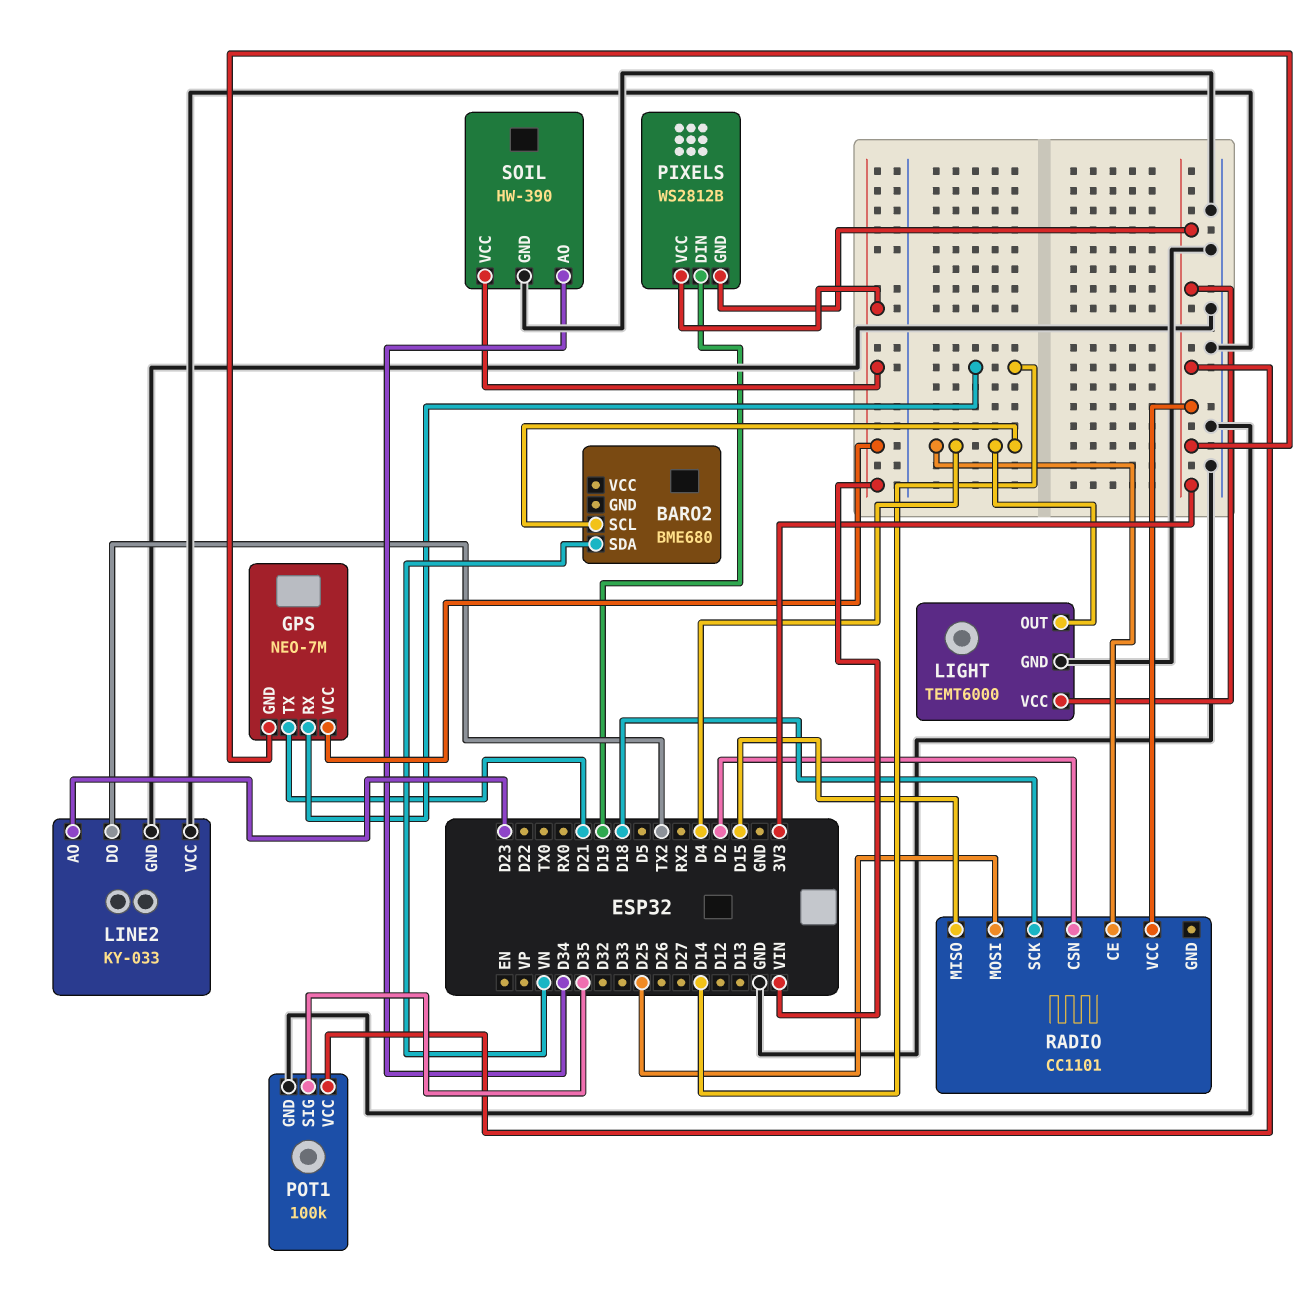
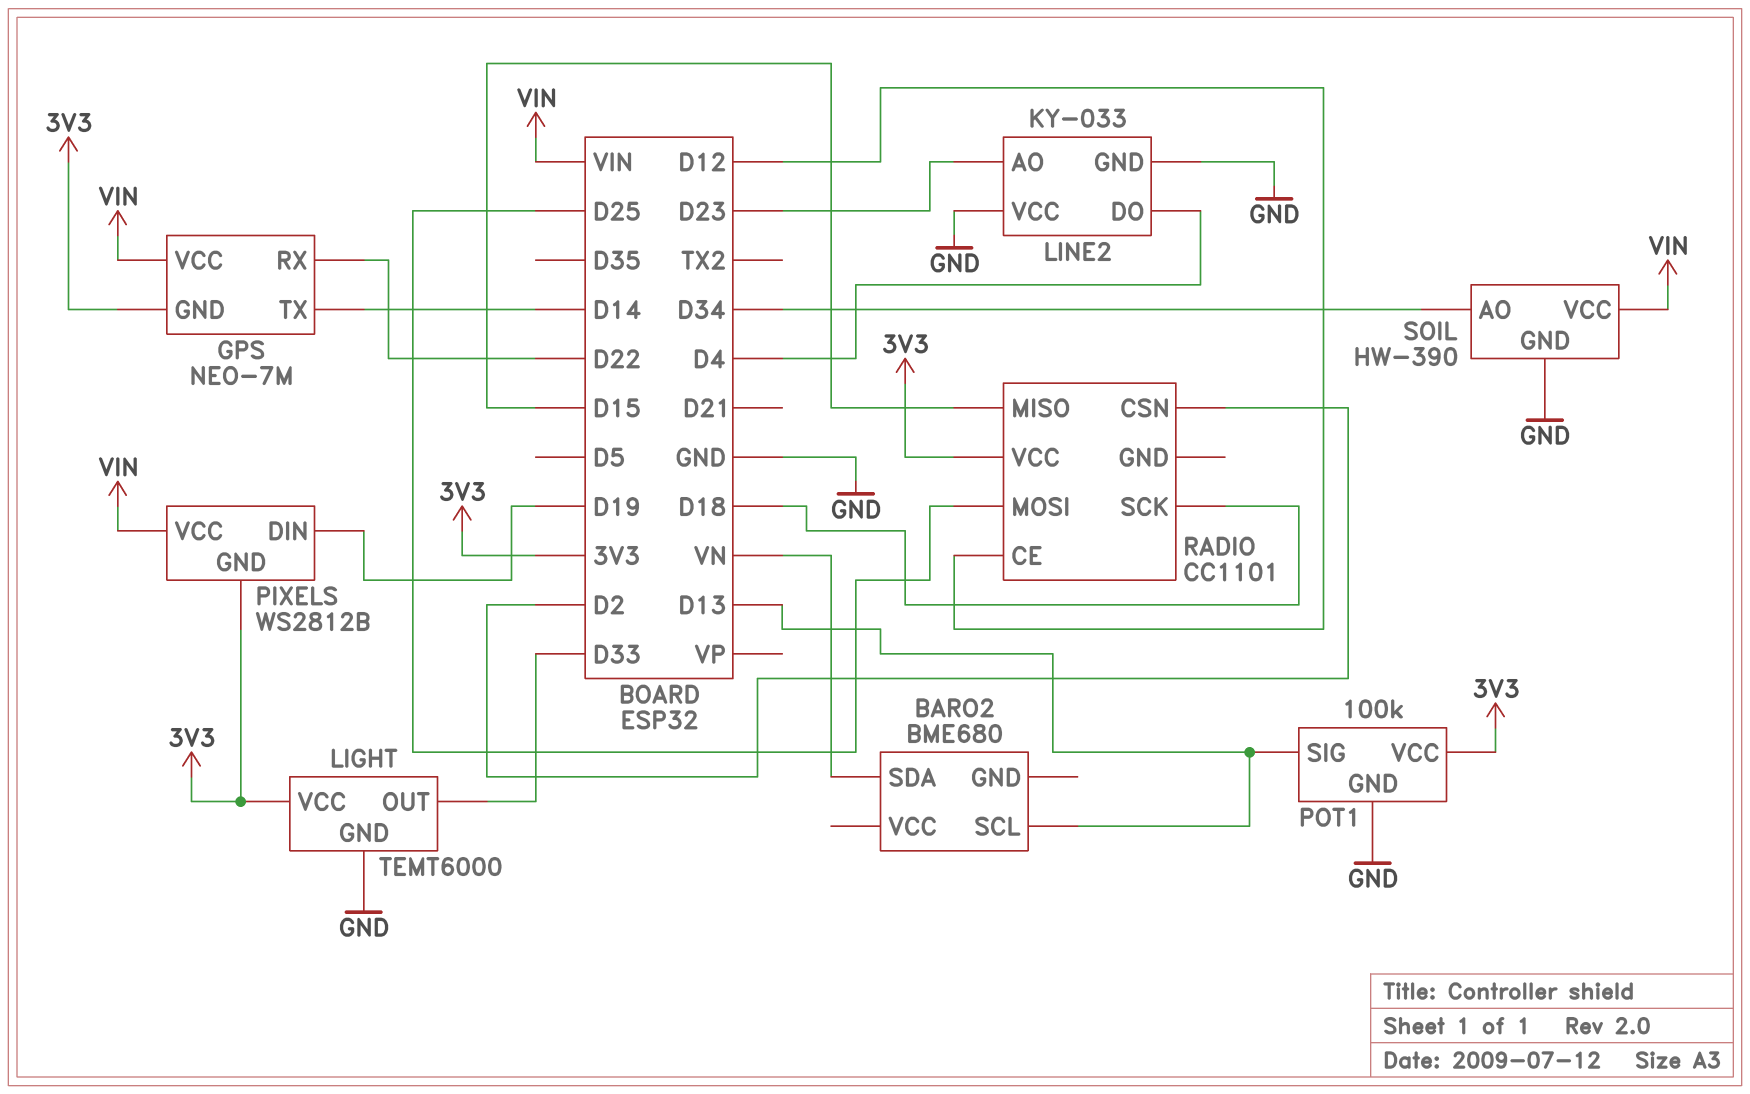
BARO2 pin SCL: D4 -> D13
GPS pin RX: D14 -> D22
GPS pin TX: D21 -> D14
LIGHT pin OUT: D4 -> D33
LINE2 pin DO: TX2 -> D4
POT1 pin SIG: D35 -> D13
RADIO pin CE: D4 -> D12

